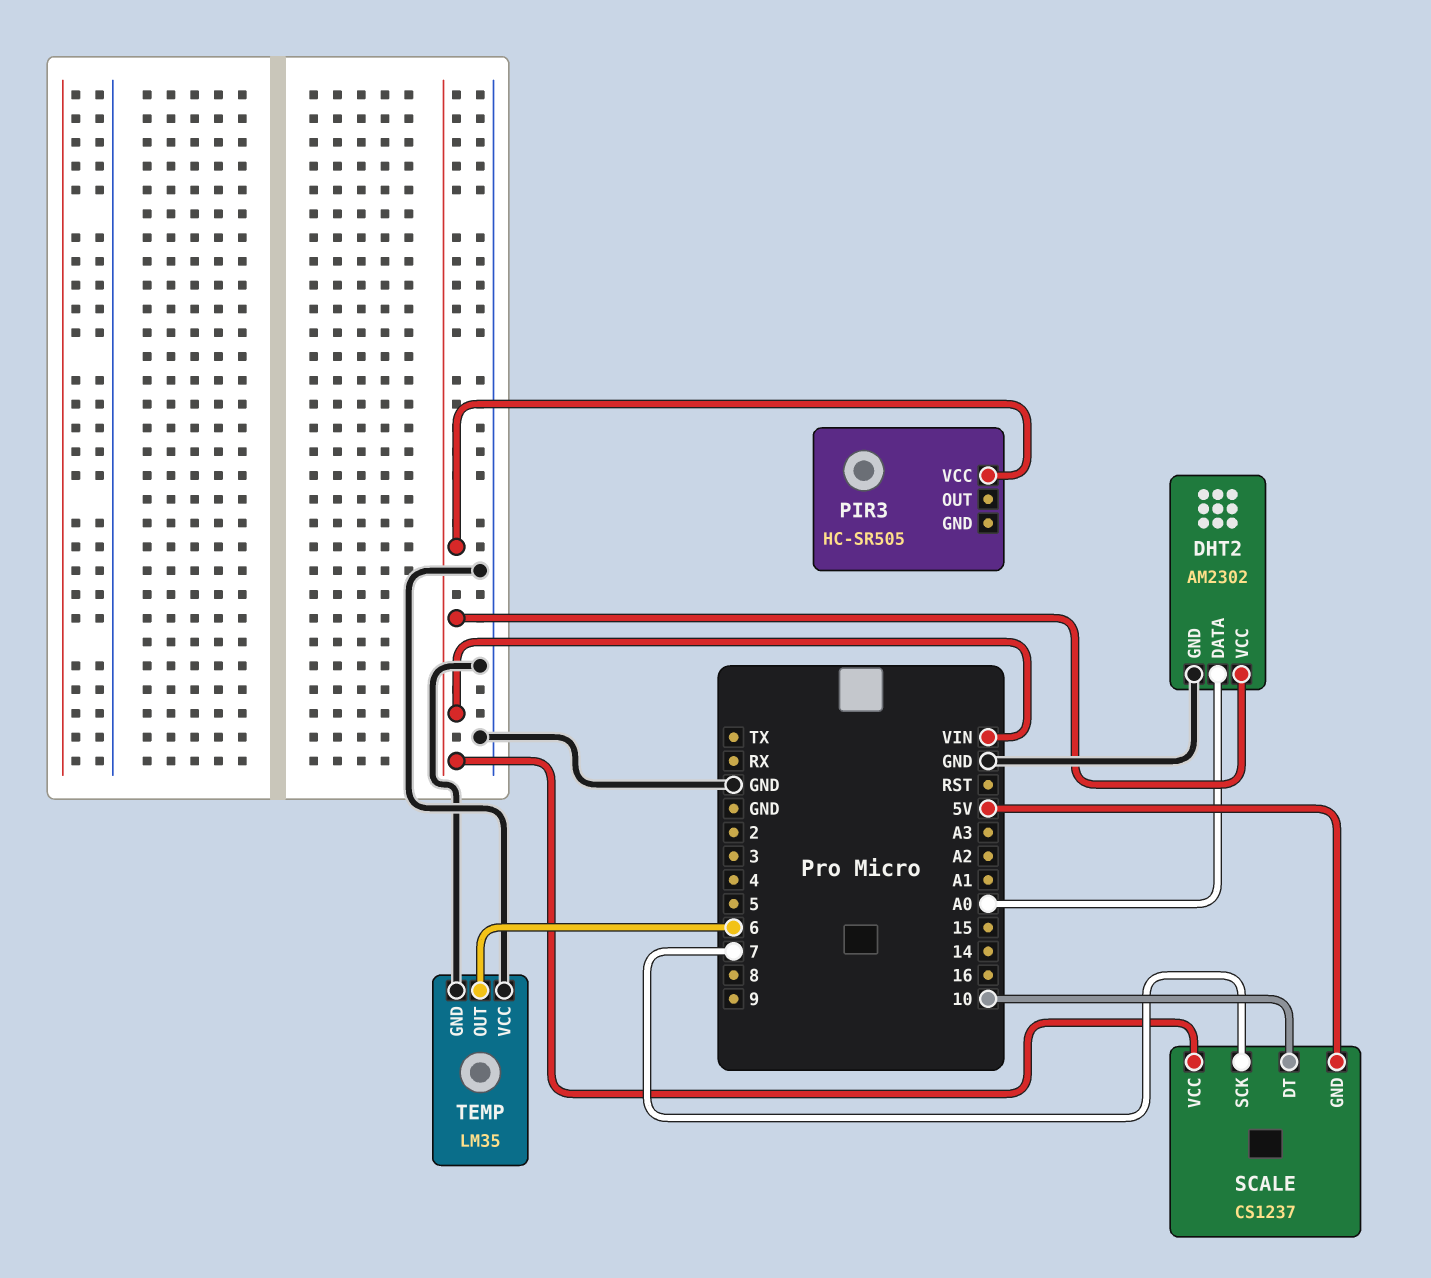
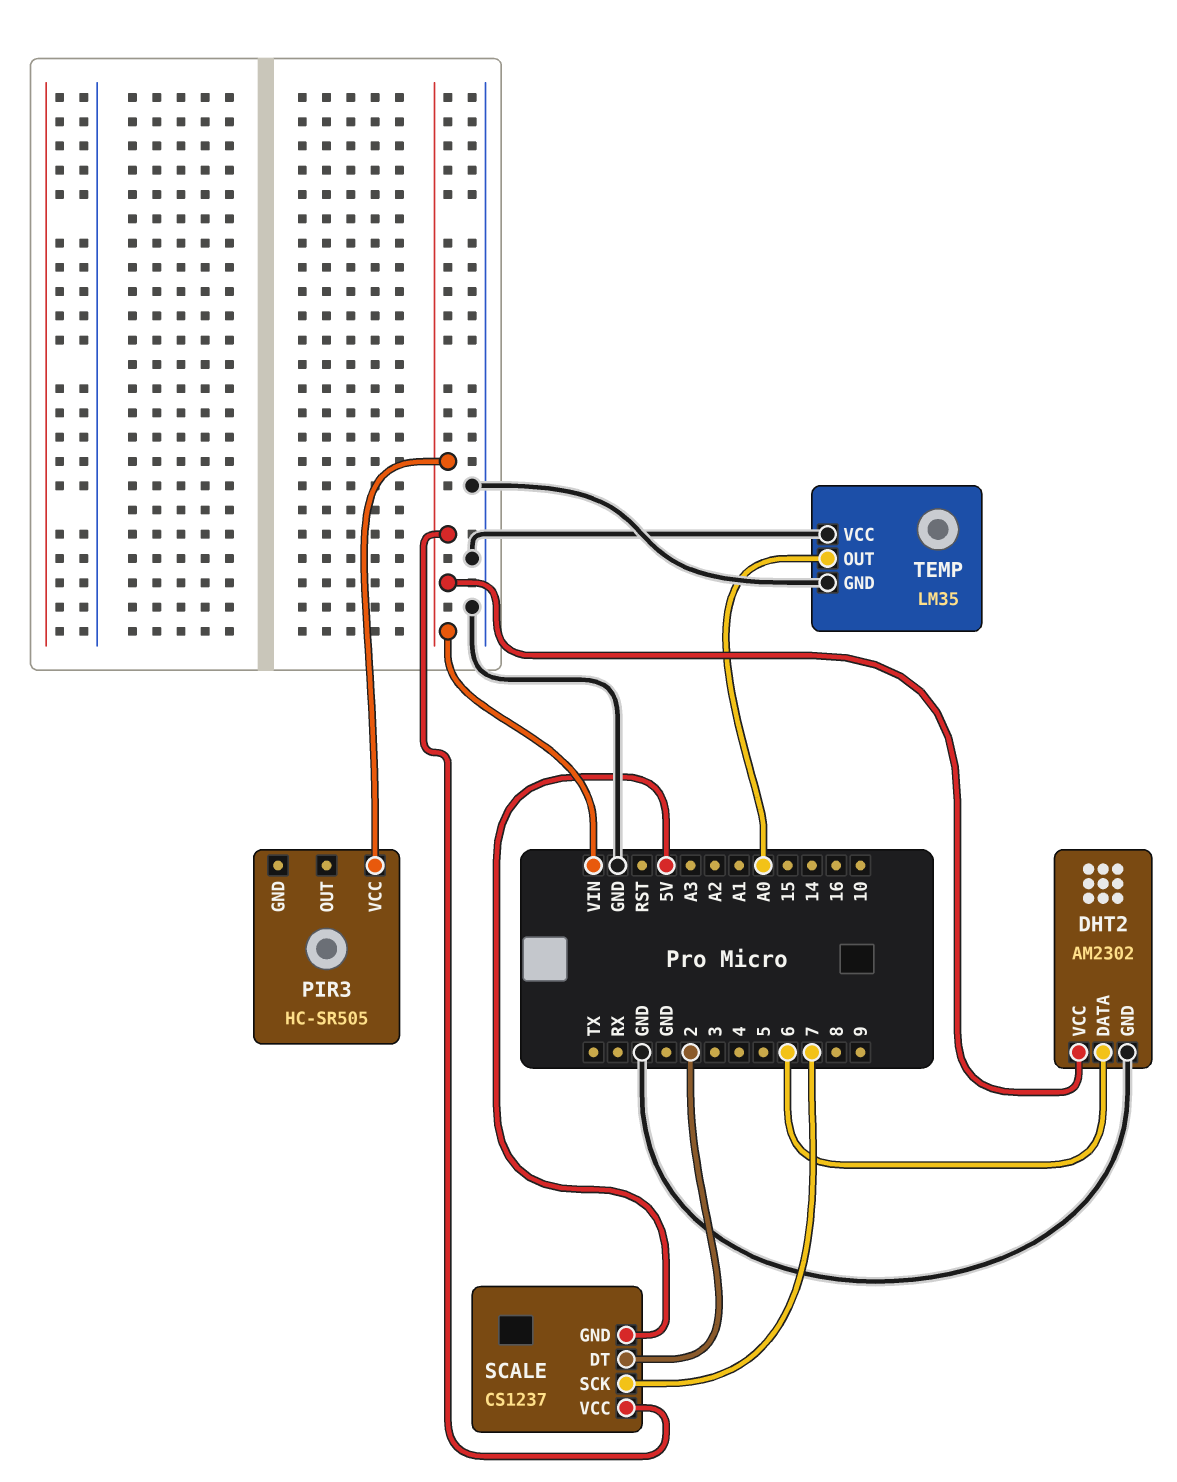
DHT2 pin DATA: A0 -> 6
SCALE pin DT: 10 -> 2
TEMP pin OUT: 6 -> A0

